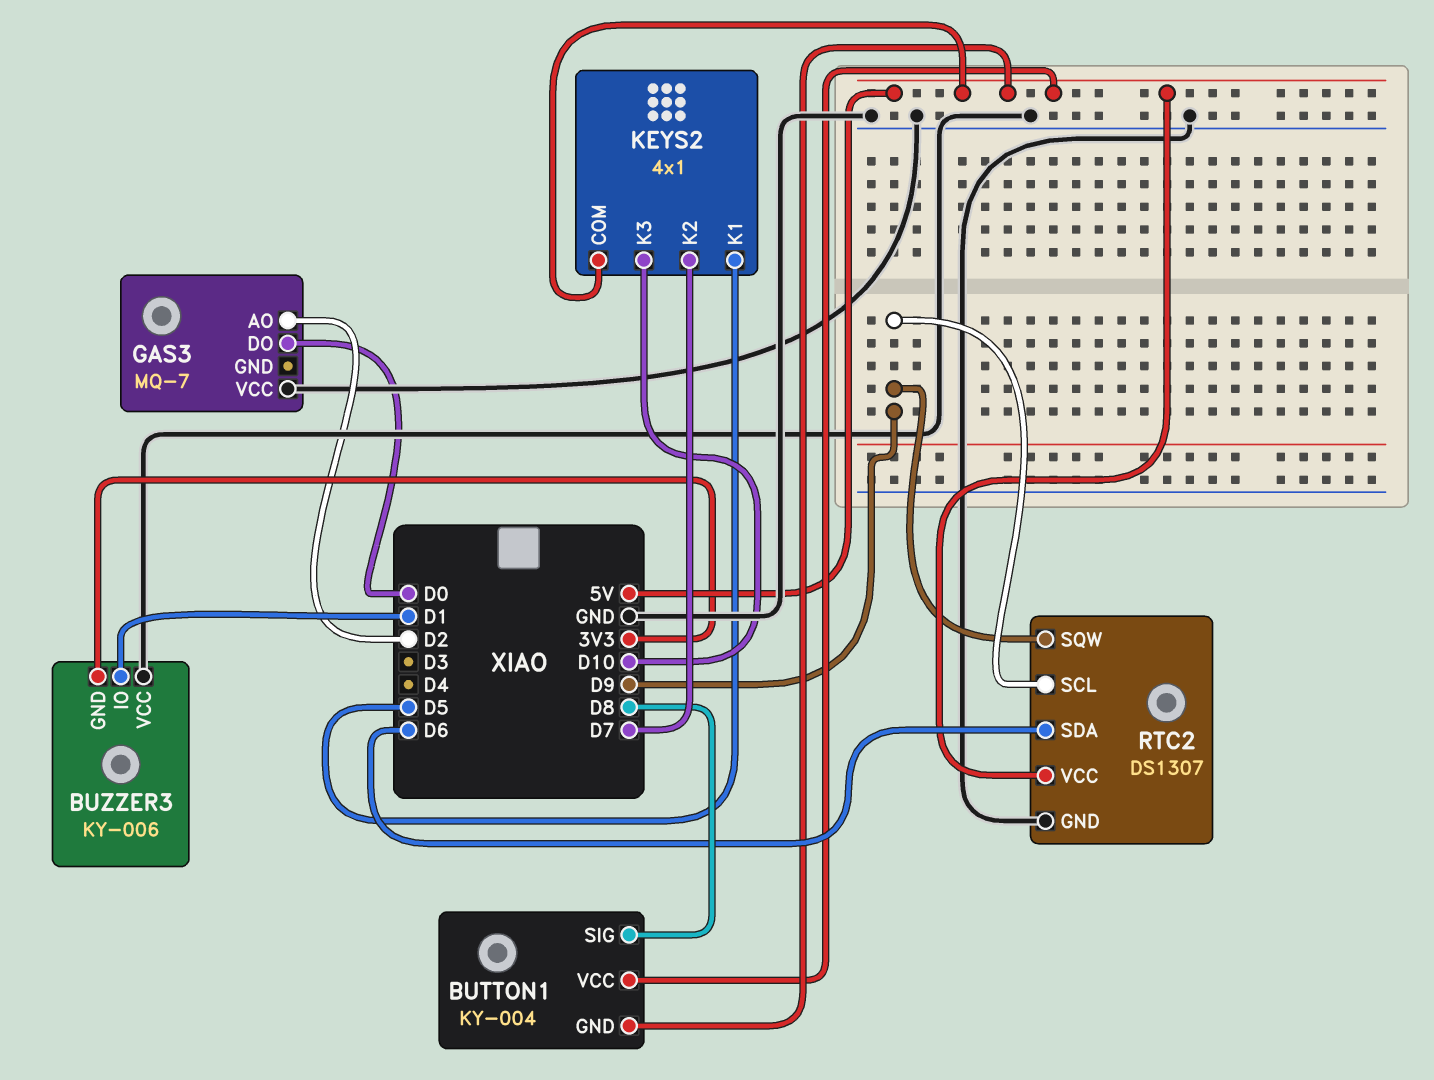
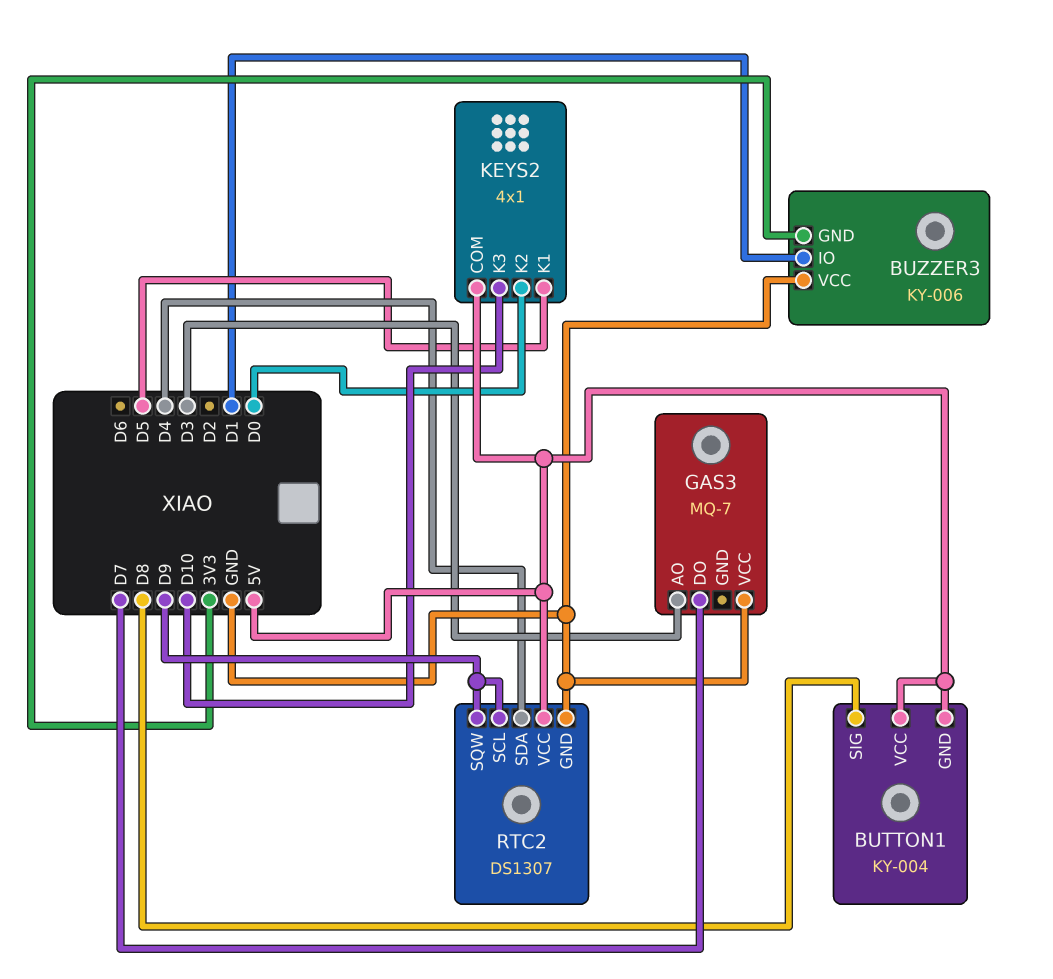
GAS3 pin AO: D2 -> D3
GAS3 pin DO: D0 -> D7
KEYS2 pin K2: D7 -> D0
RTC2 pin SDA: D6 -> D4

